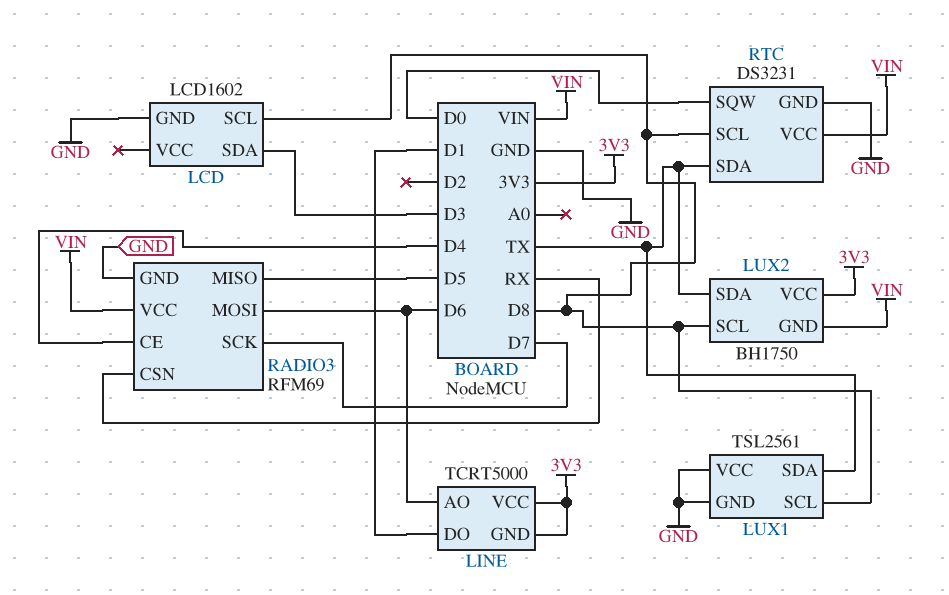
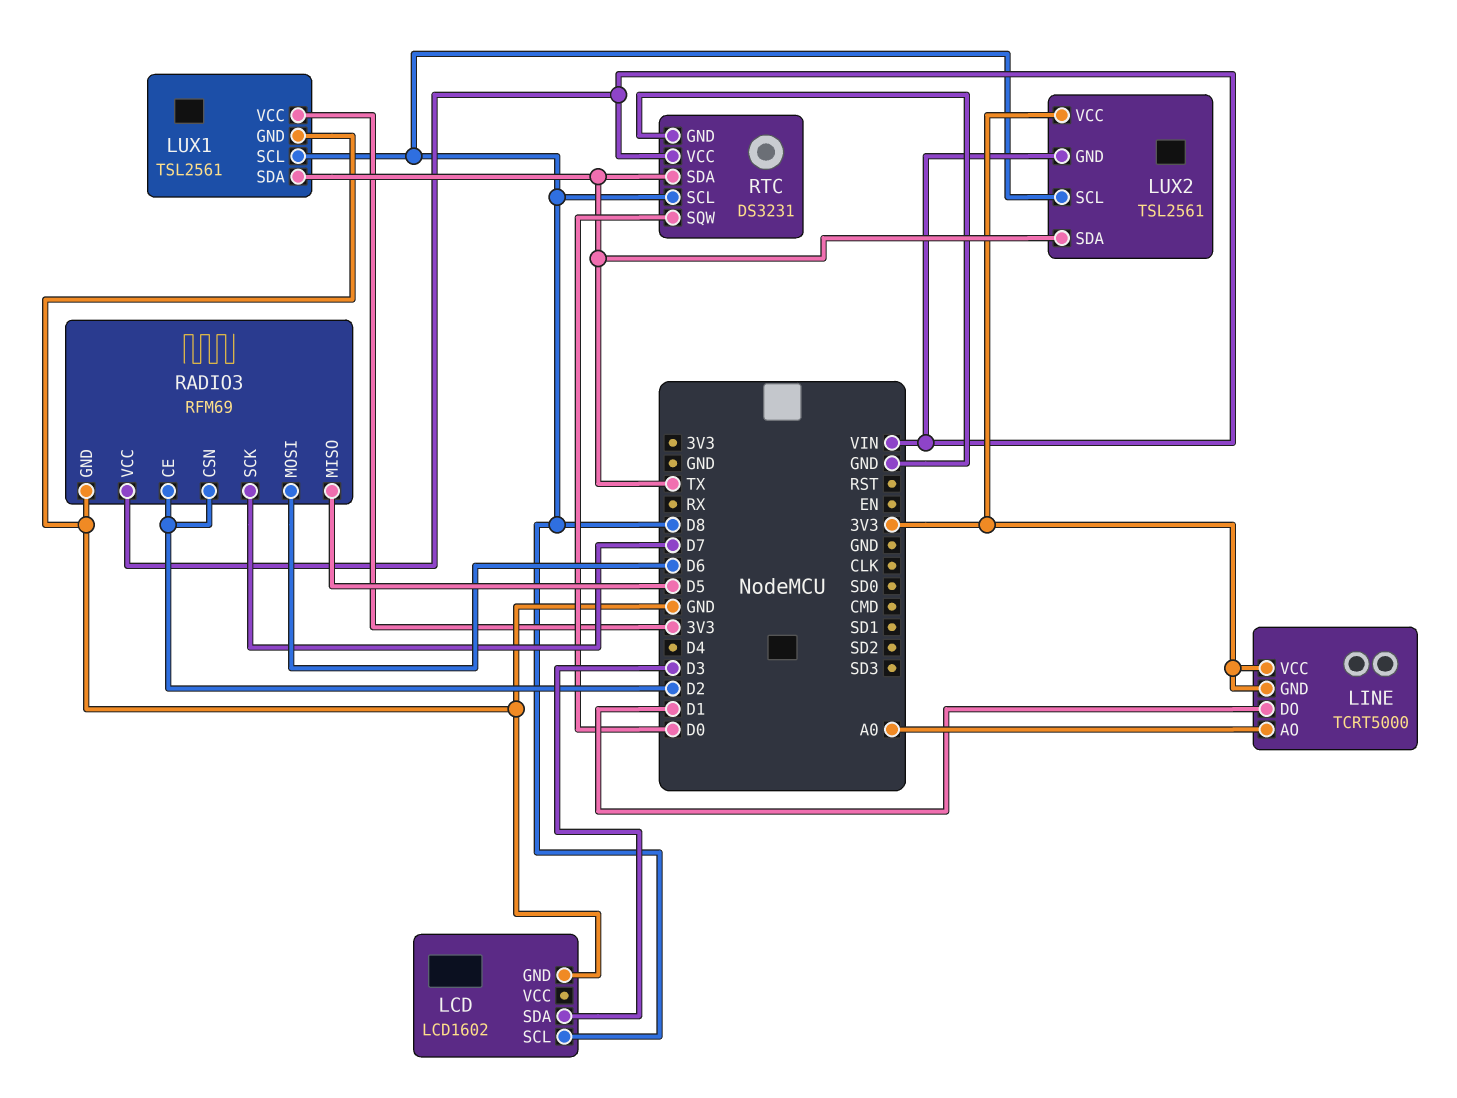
LINE pin AO: D6 -> A0
LUX1 pin VCC: GND -> 3V3
LUX2: BH1750 -> TSL2561
RADIO3 pin CE: D4 -> D2
RADIO3 pin CSN: RX -> D2

